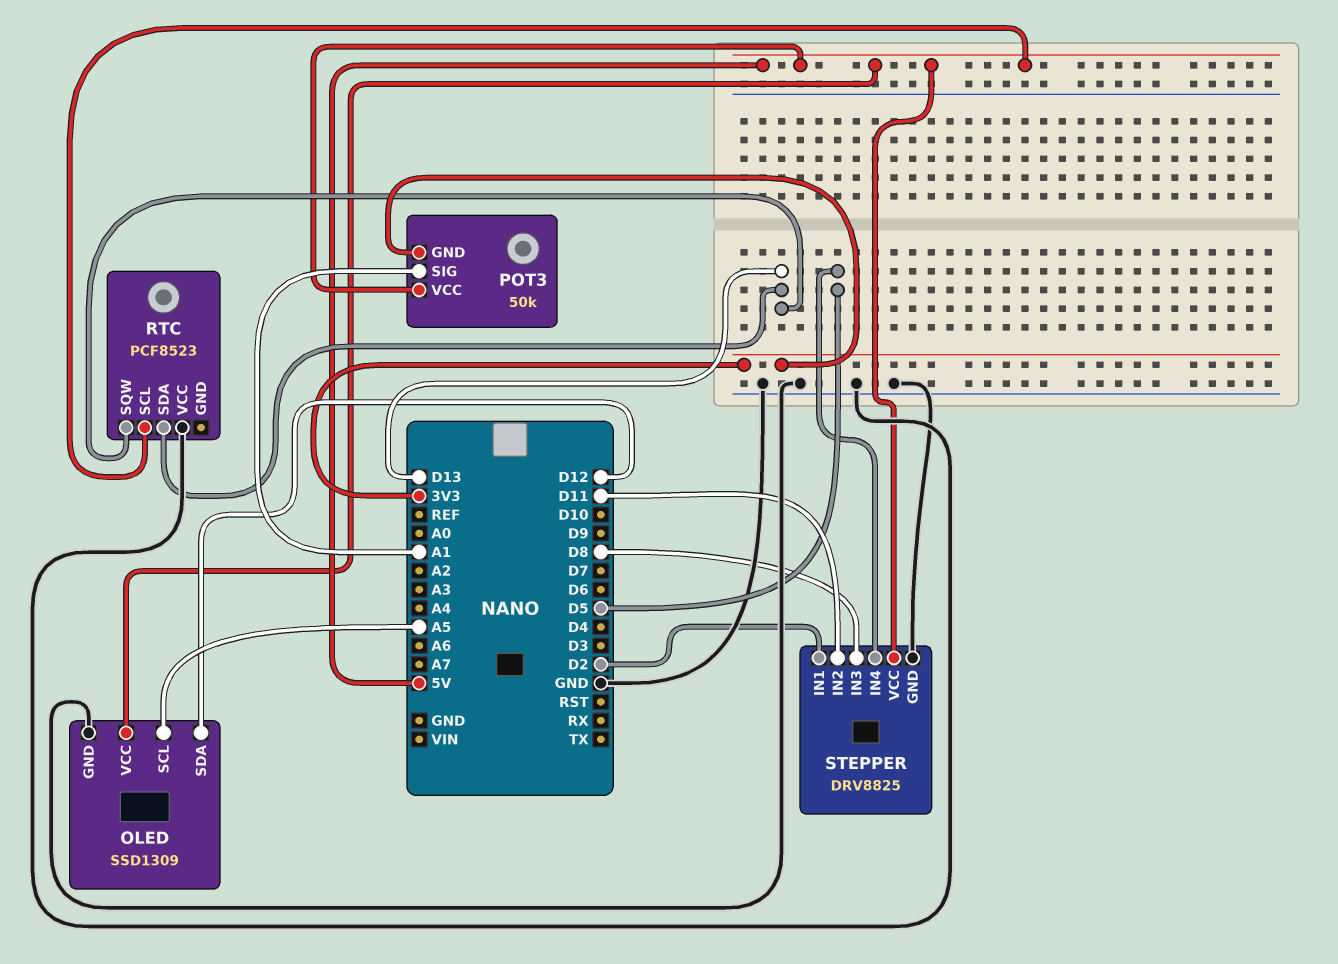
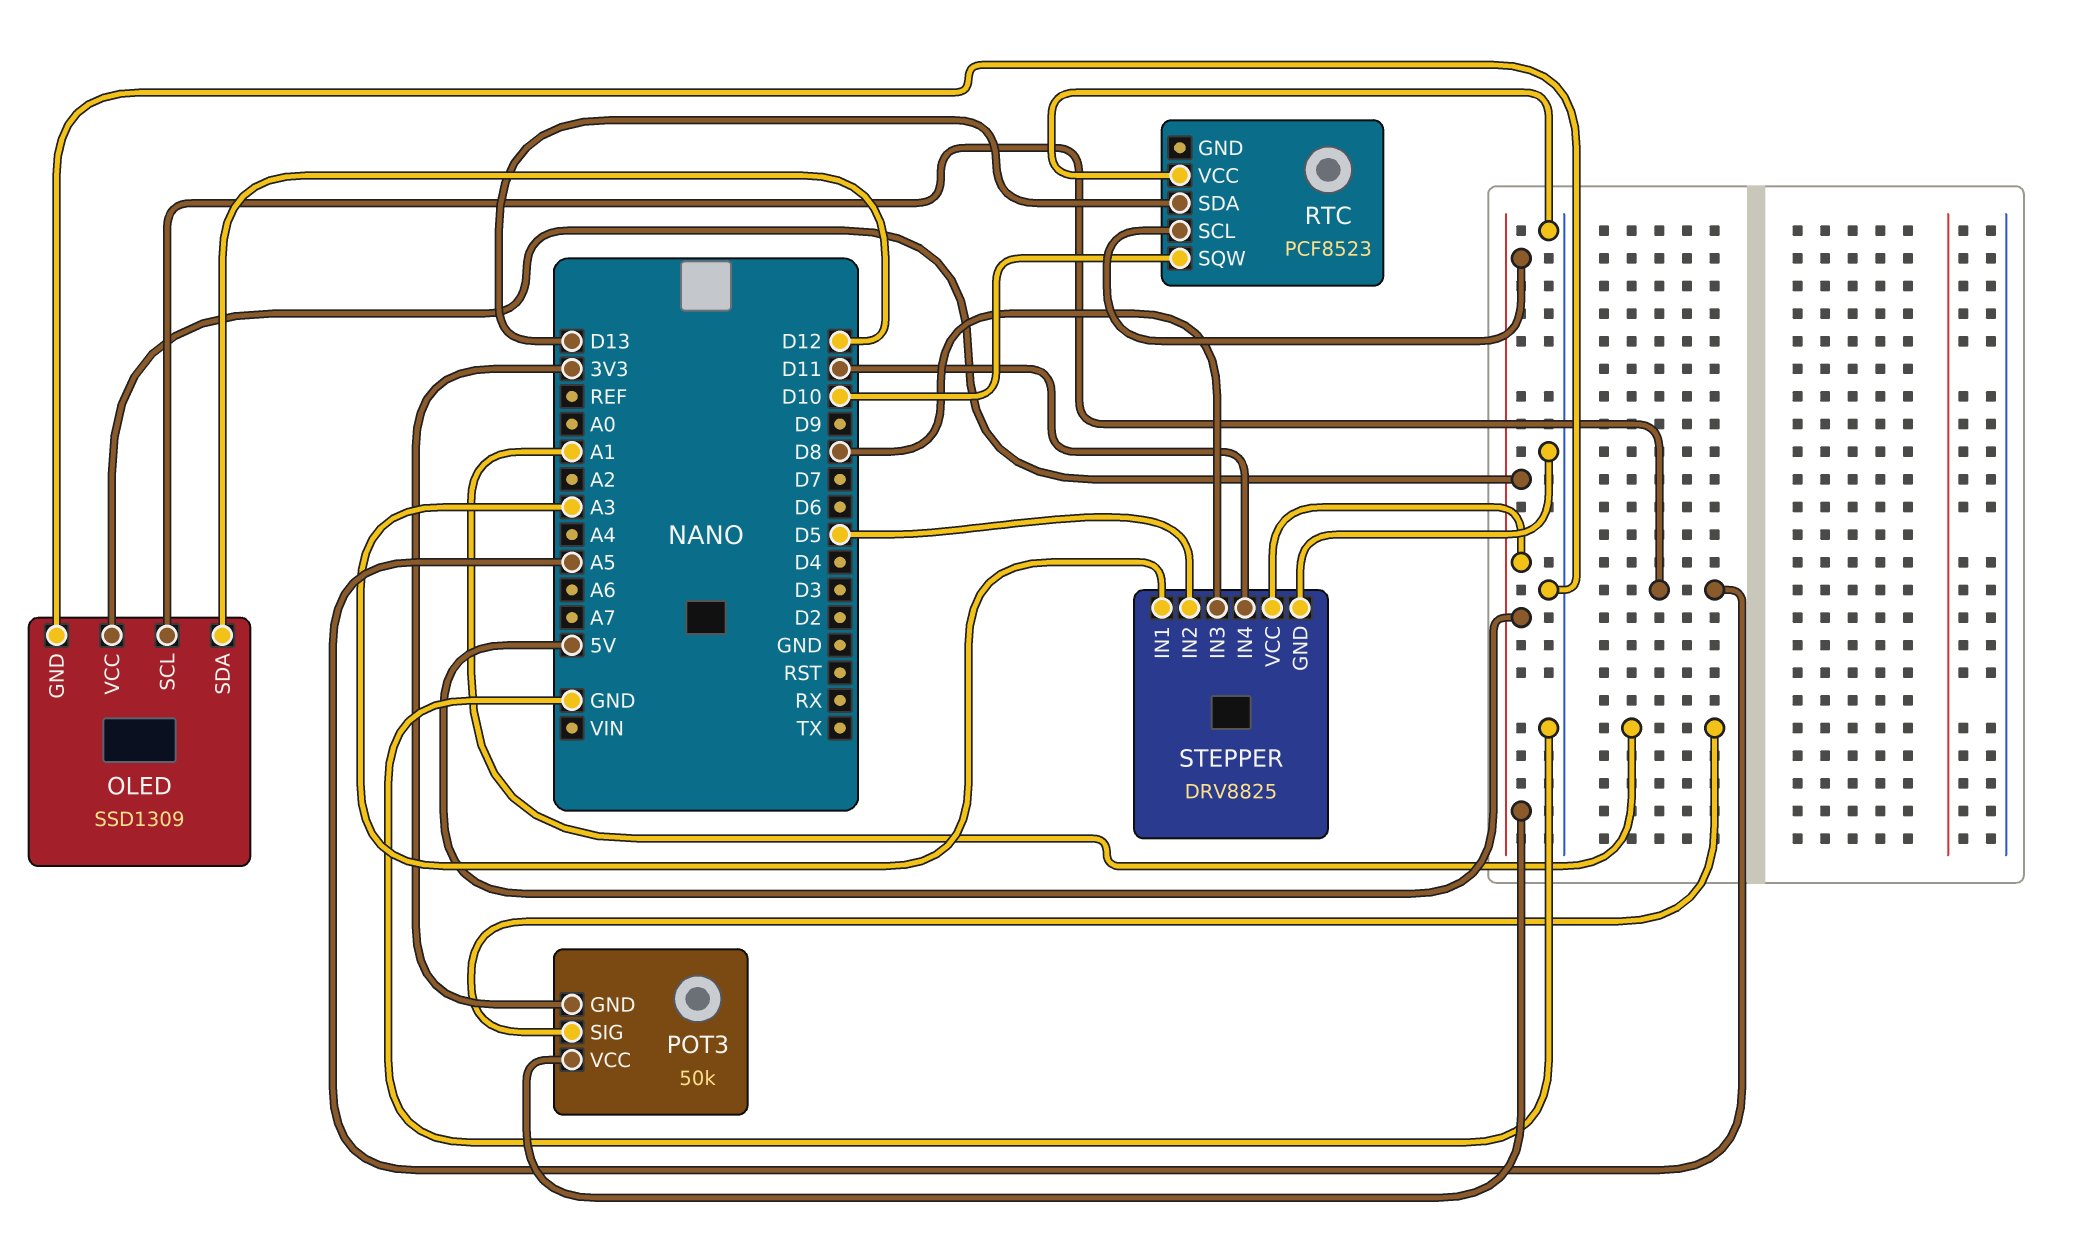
RTC pin SQW: D13 -> D10
STEPPER pin IN1: D2 -> A3
STEPPER pin IN2: D11 -> D5
STEPPER pin IN4: D5 -> D11

